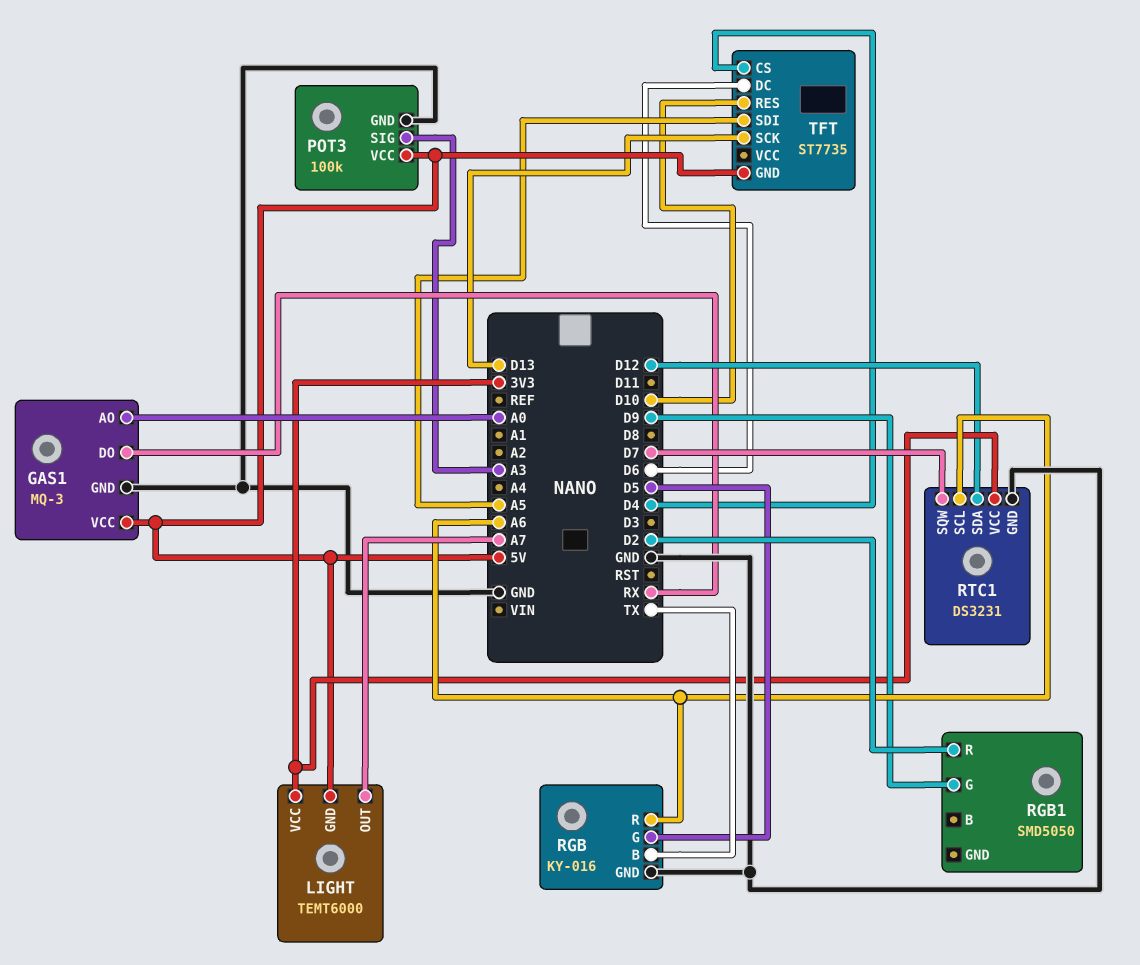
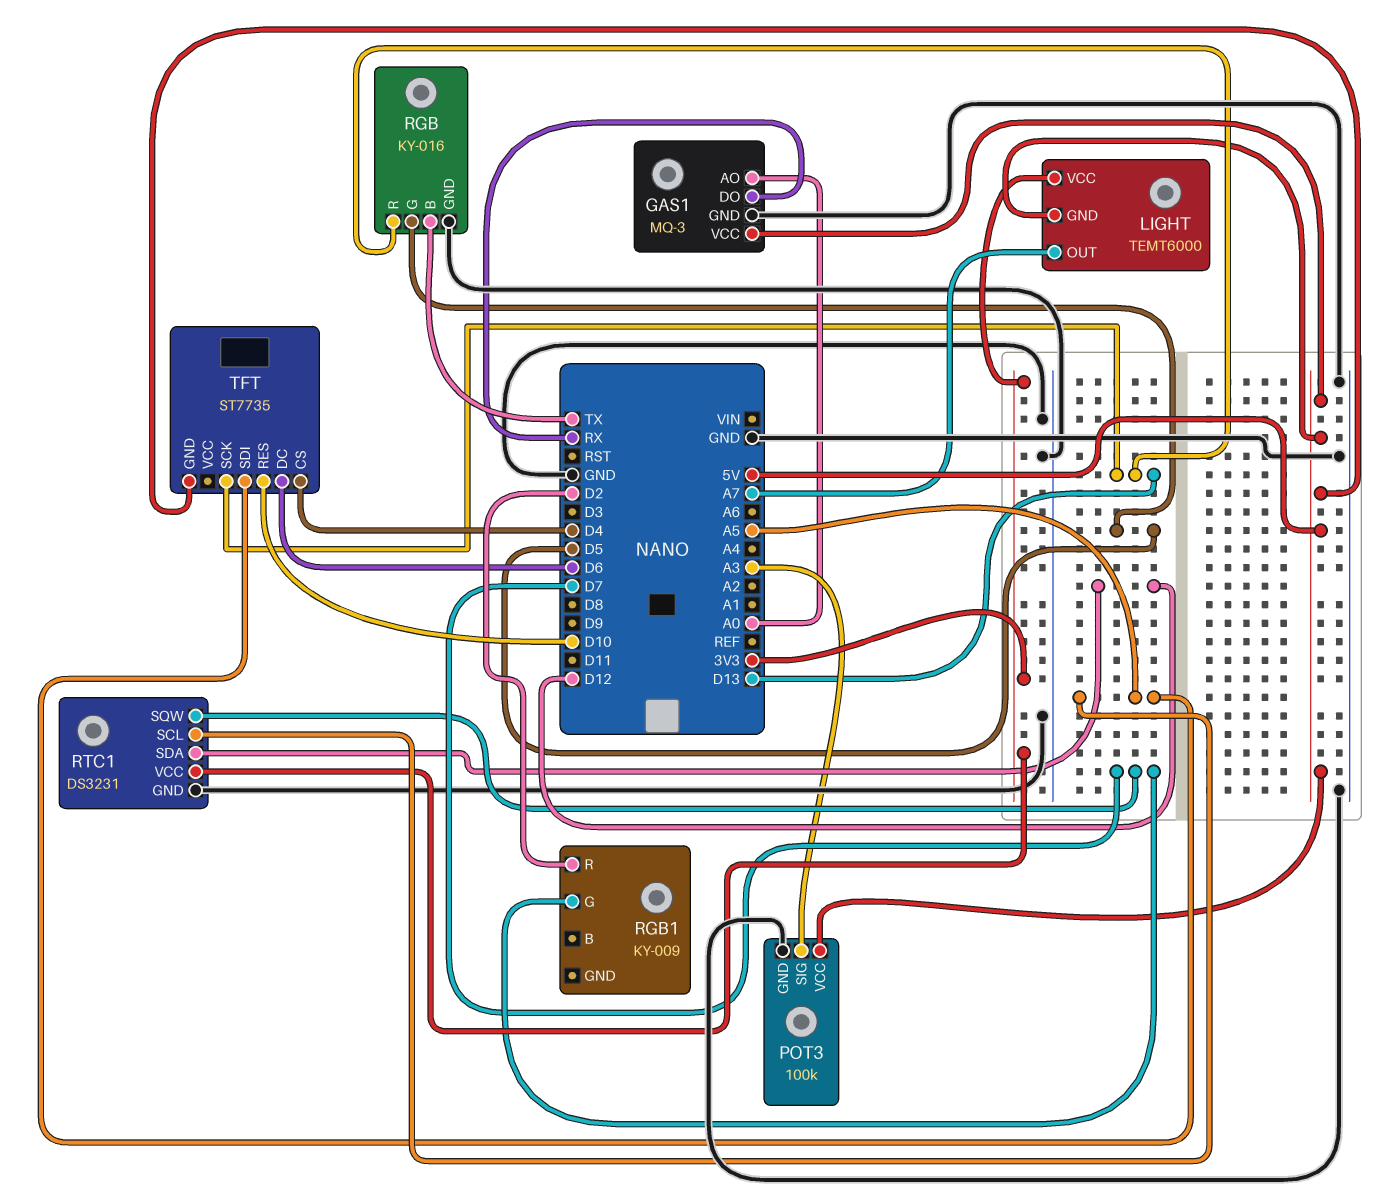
RGB pin R: A6 -> D13
RGB1: SMD5050 -> KY-009
RGB1 pin G: D9 -> D7
RTC1 pin SCL: A6 -> A5

